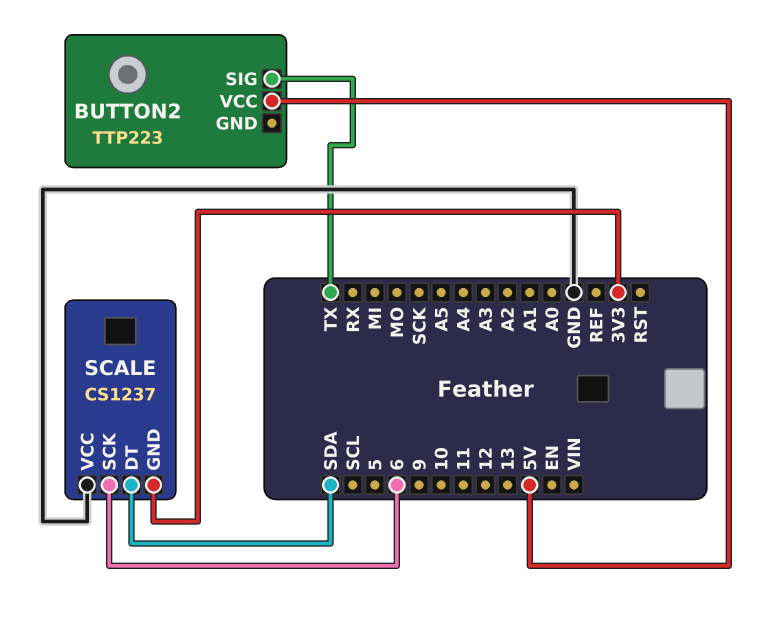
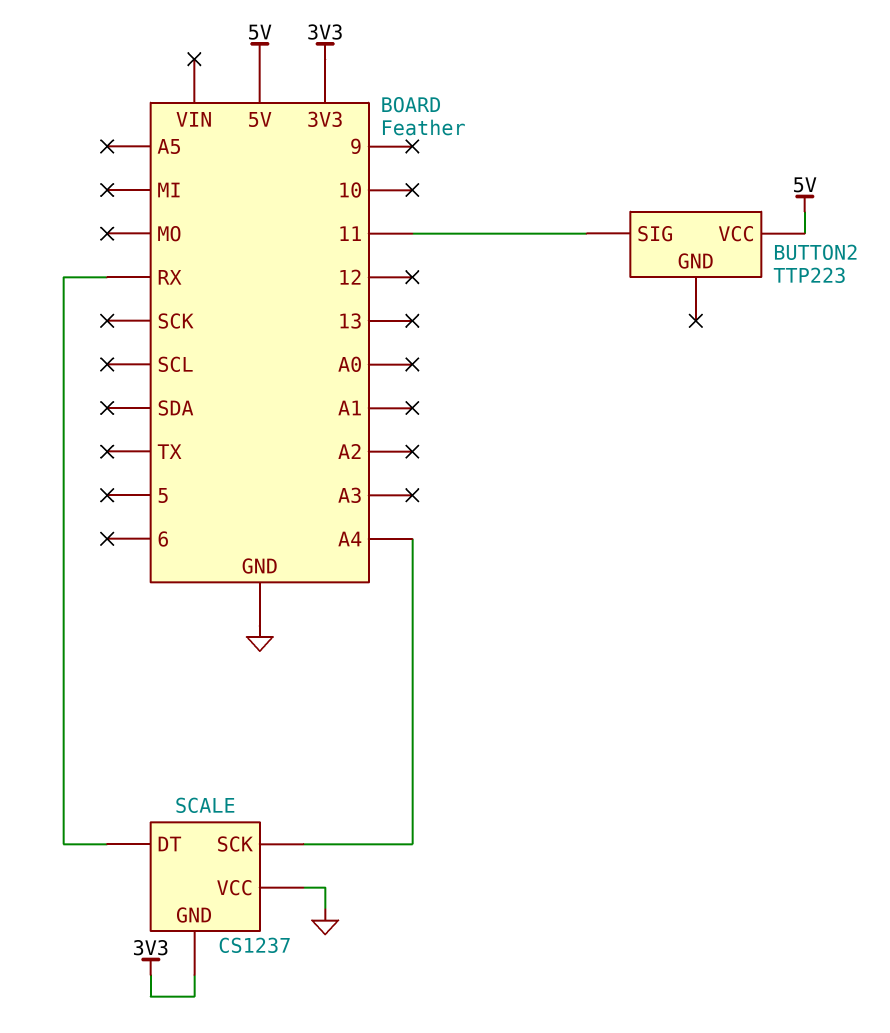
BUTTON2 pin SIG: TX -> 11
SCALE pin DT: SDA -> RX
SCALE pin SCK: 6 -> A4

